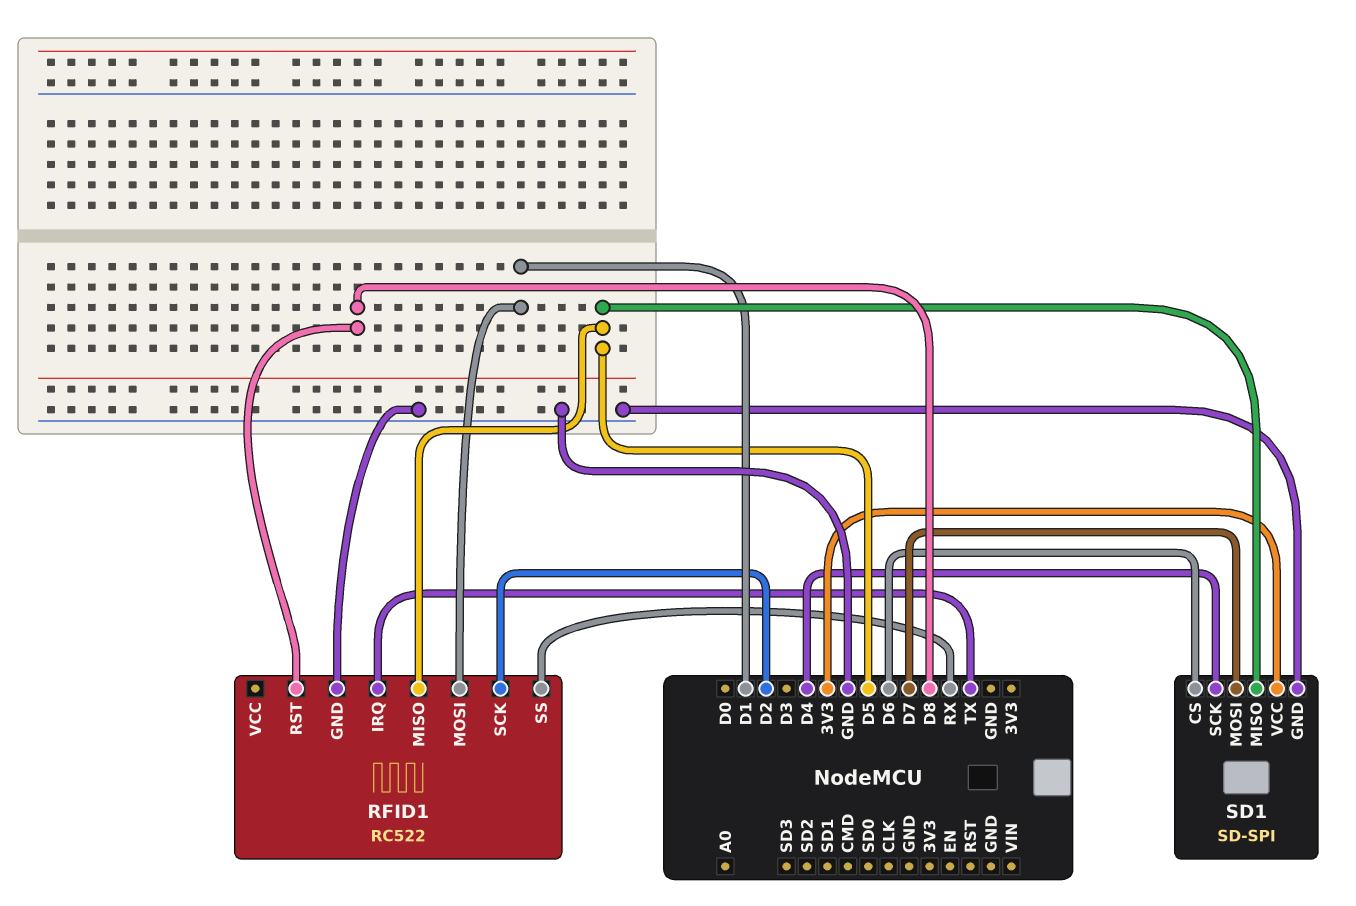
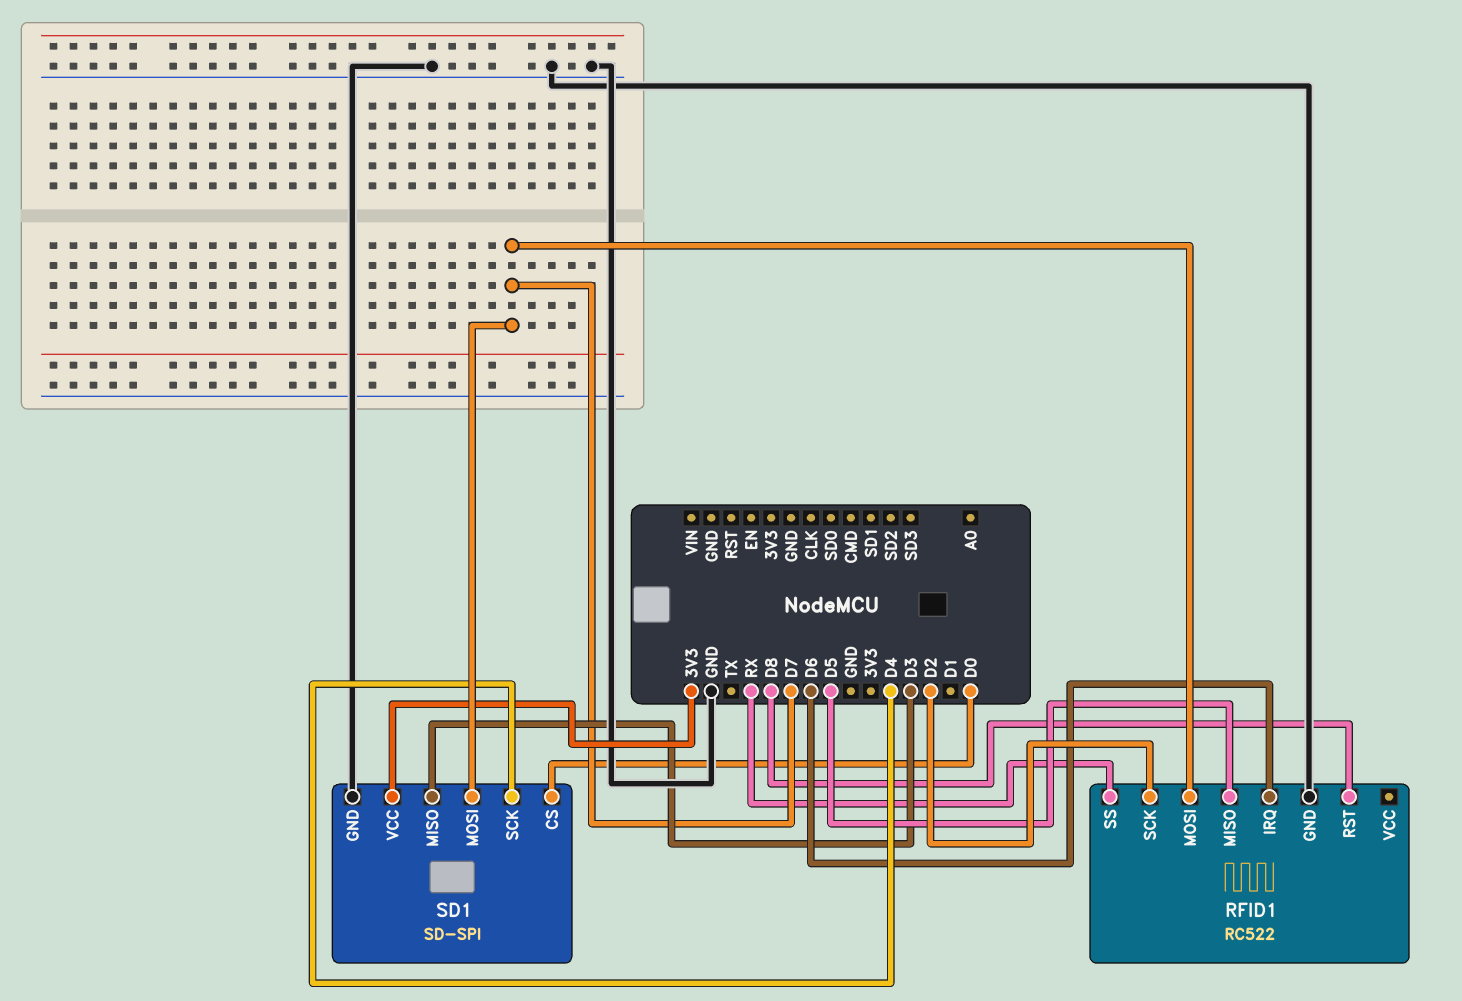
RFID1 pin IRQ: TX -> D6
RFID1 pin MOSI: D1 -> D7
SD1 pin CS: D6 -> D0
SD1 pin MISO: D5 -> D3

